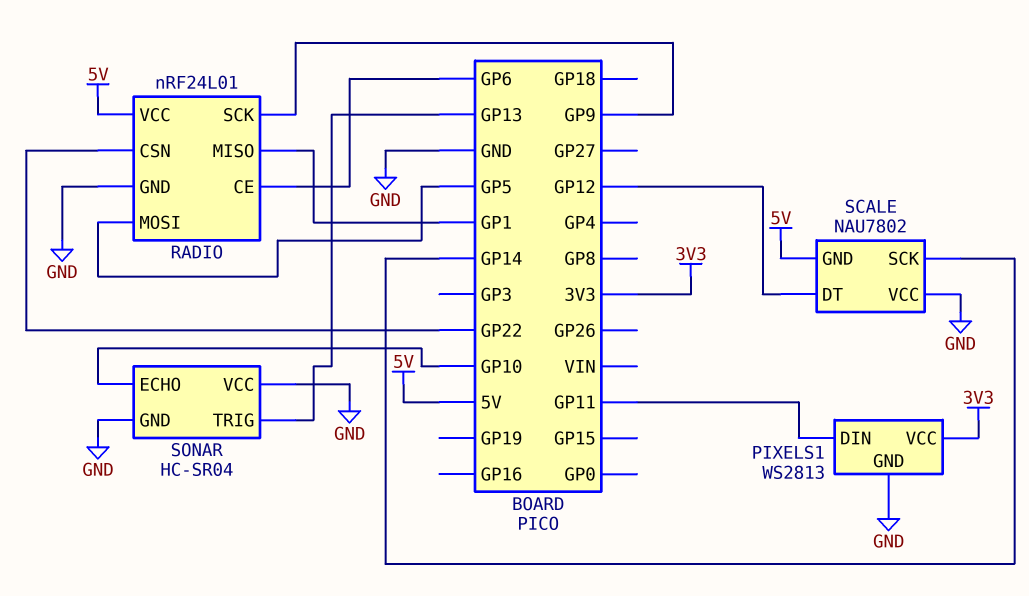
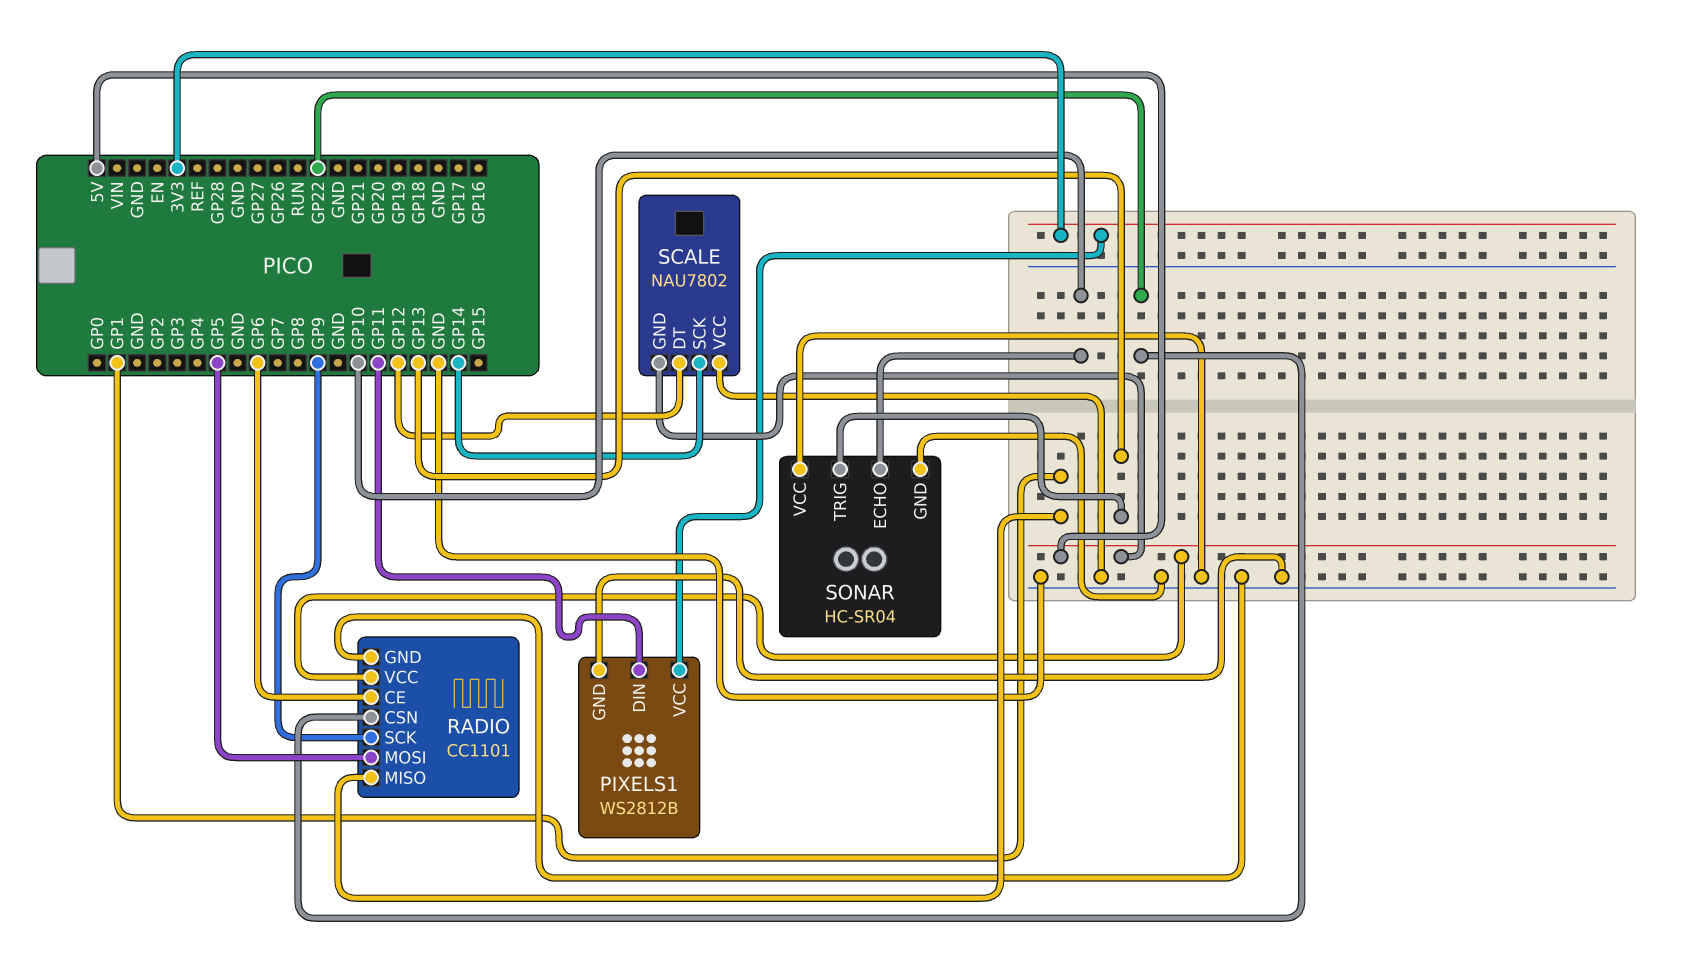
PIXELS1: WS2813 -> WS2812B
RADIO: nRF24L01 -> CC1101

